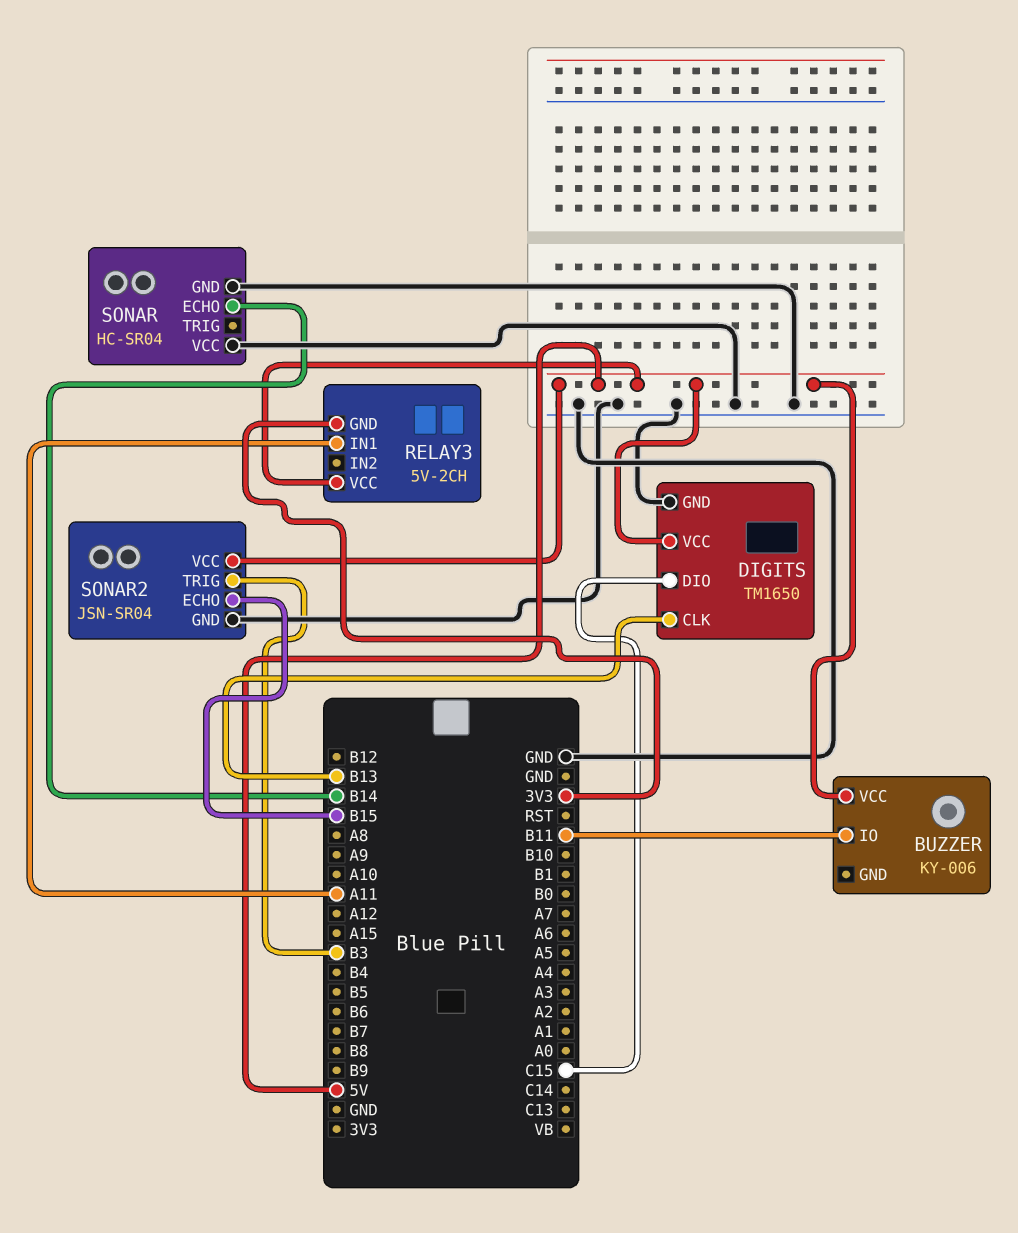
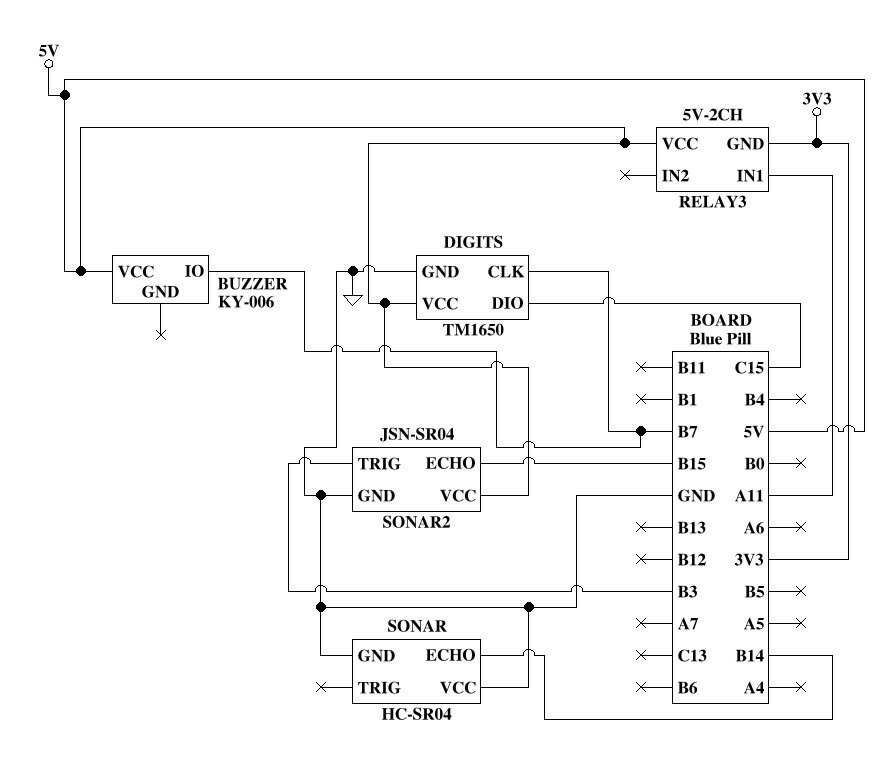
BUZZER pin IO: B11 -> B7
DIGITS pin CLK: B13 -> B7

